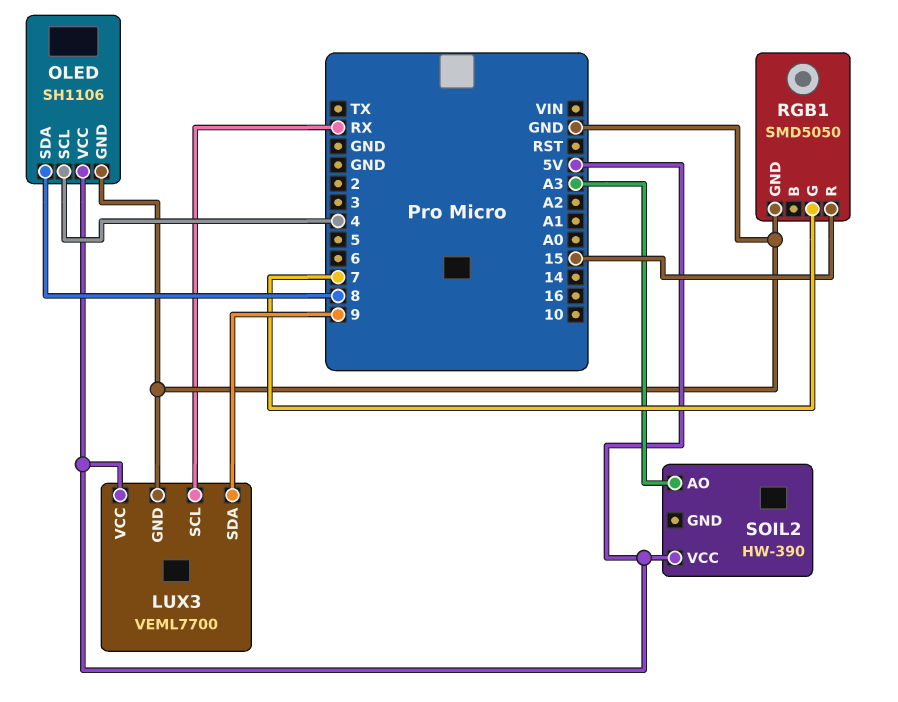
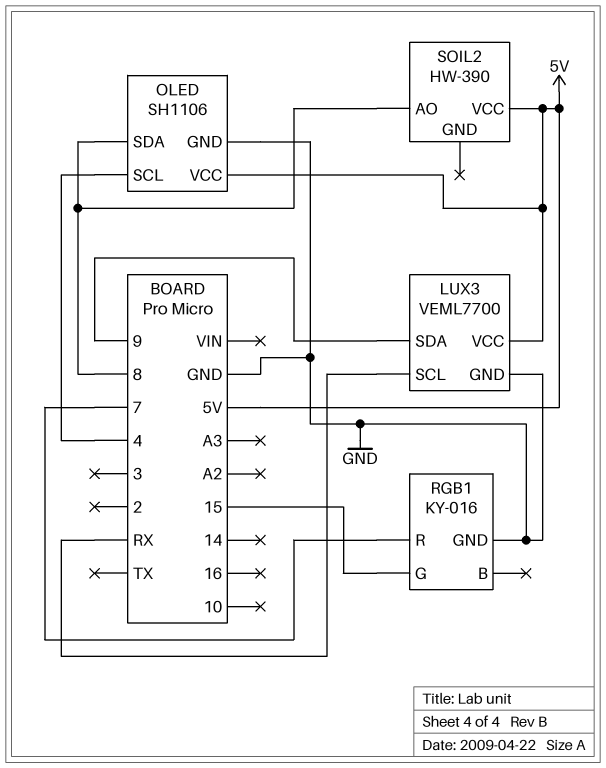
RGB1: SMD5050 -> KY-016
RGB1 pin G: 7 -> 15
RGB1 pin R: 15 -> 7
SOIL2 pin AO: A3 -> 8

